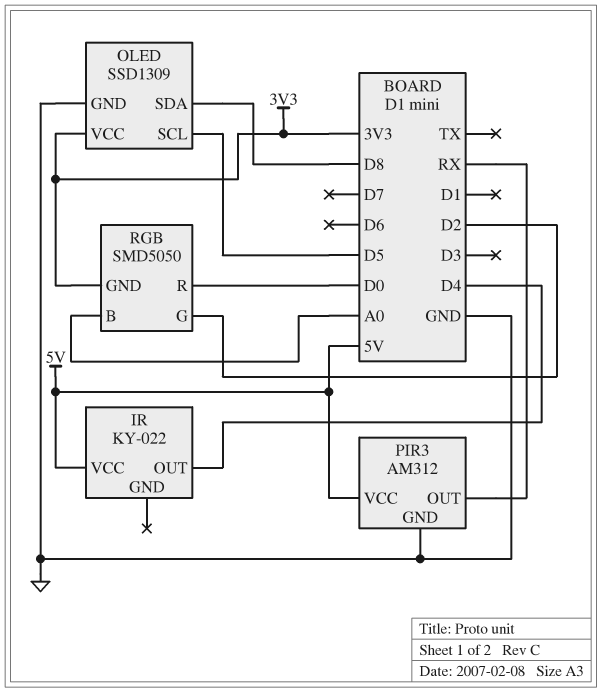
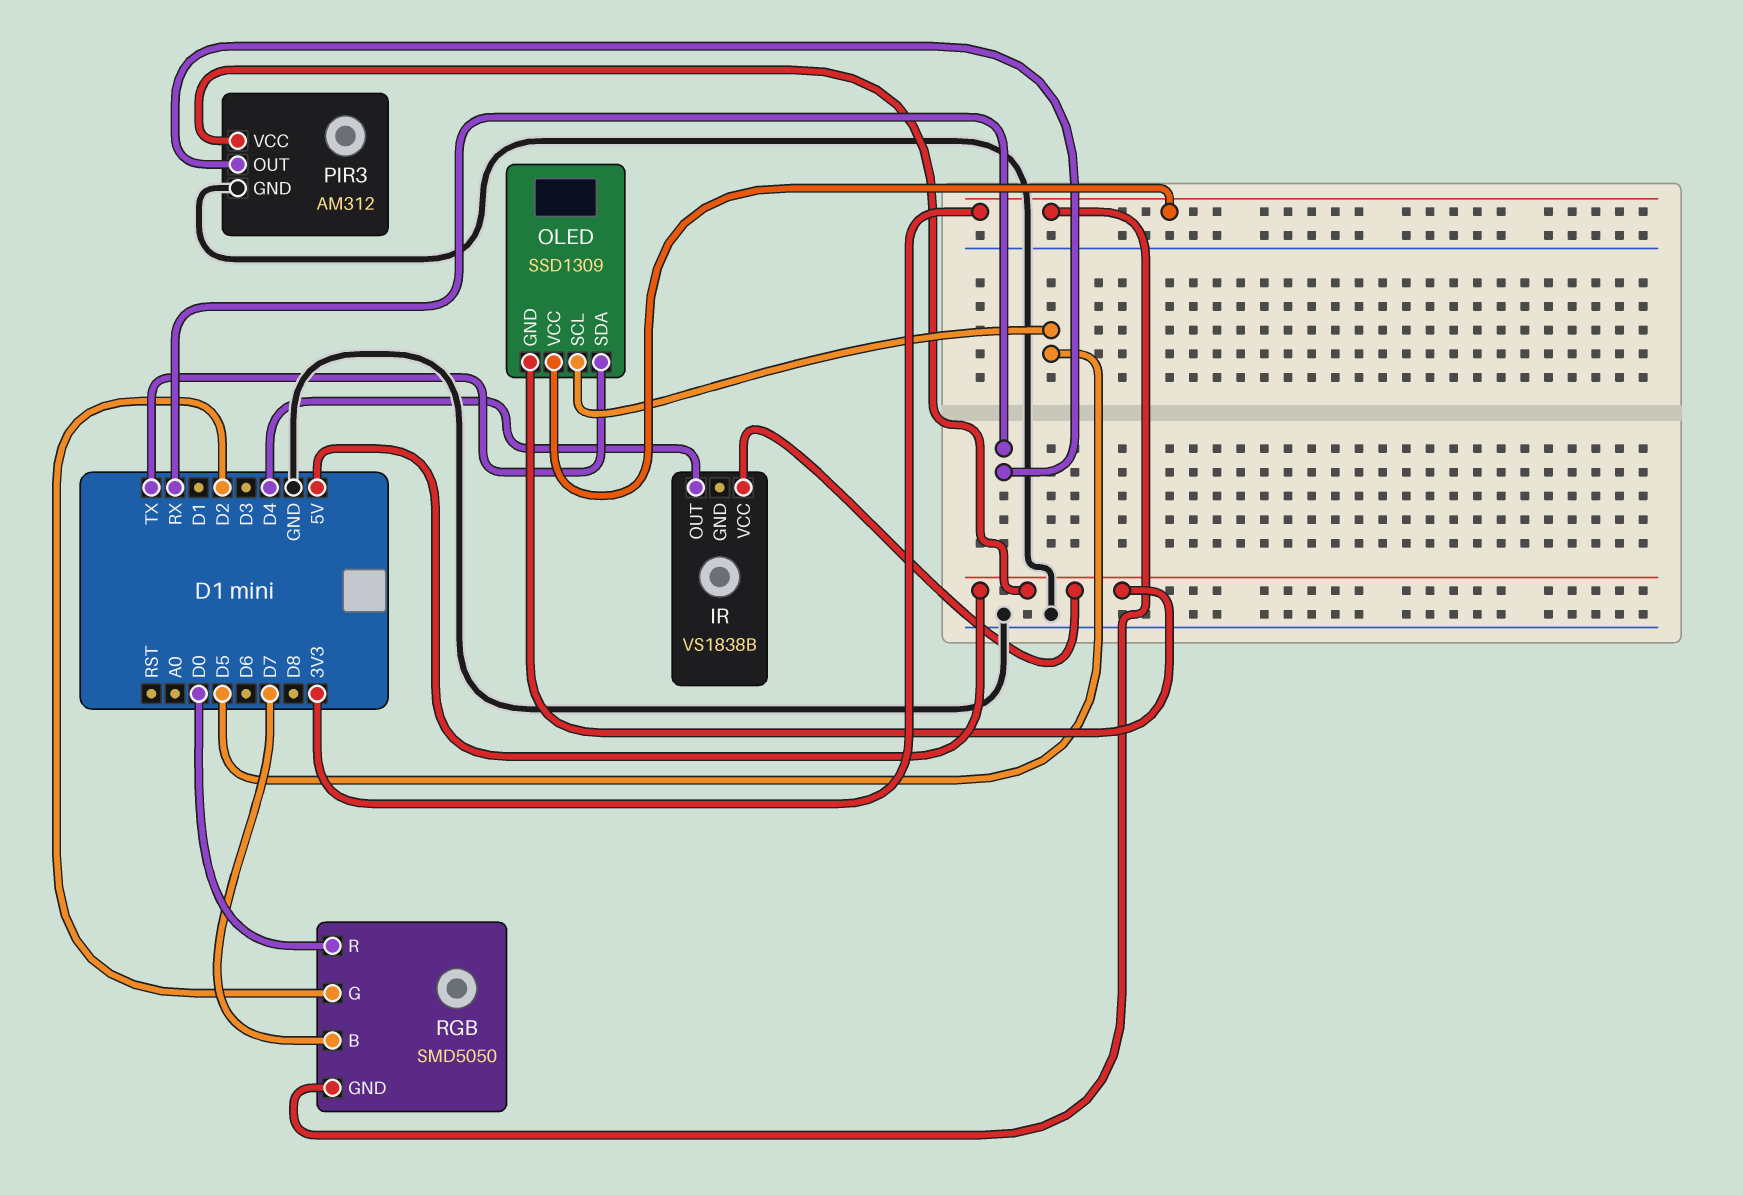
IR: KY-022 -> VS1838B
OLED pin GND: GND -> 5V
OLED pin SDA: D8 -> TX
RGB pin B: A0 -> D7

